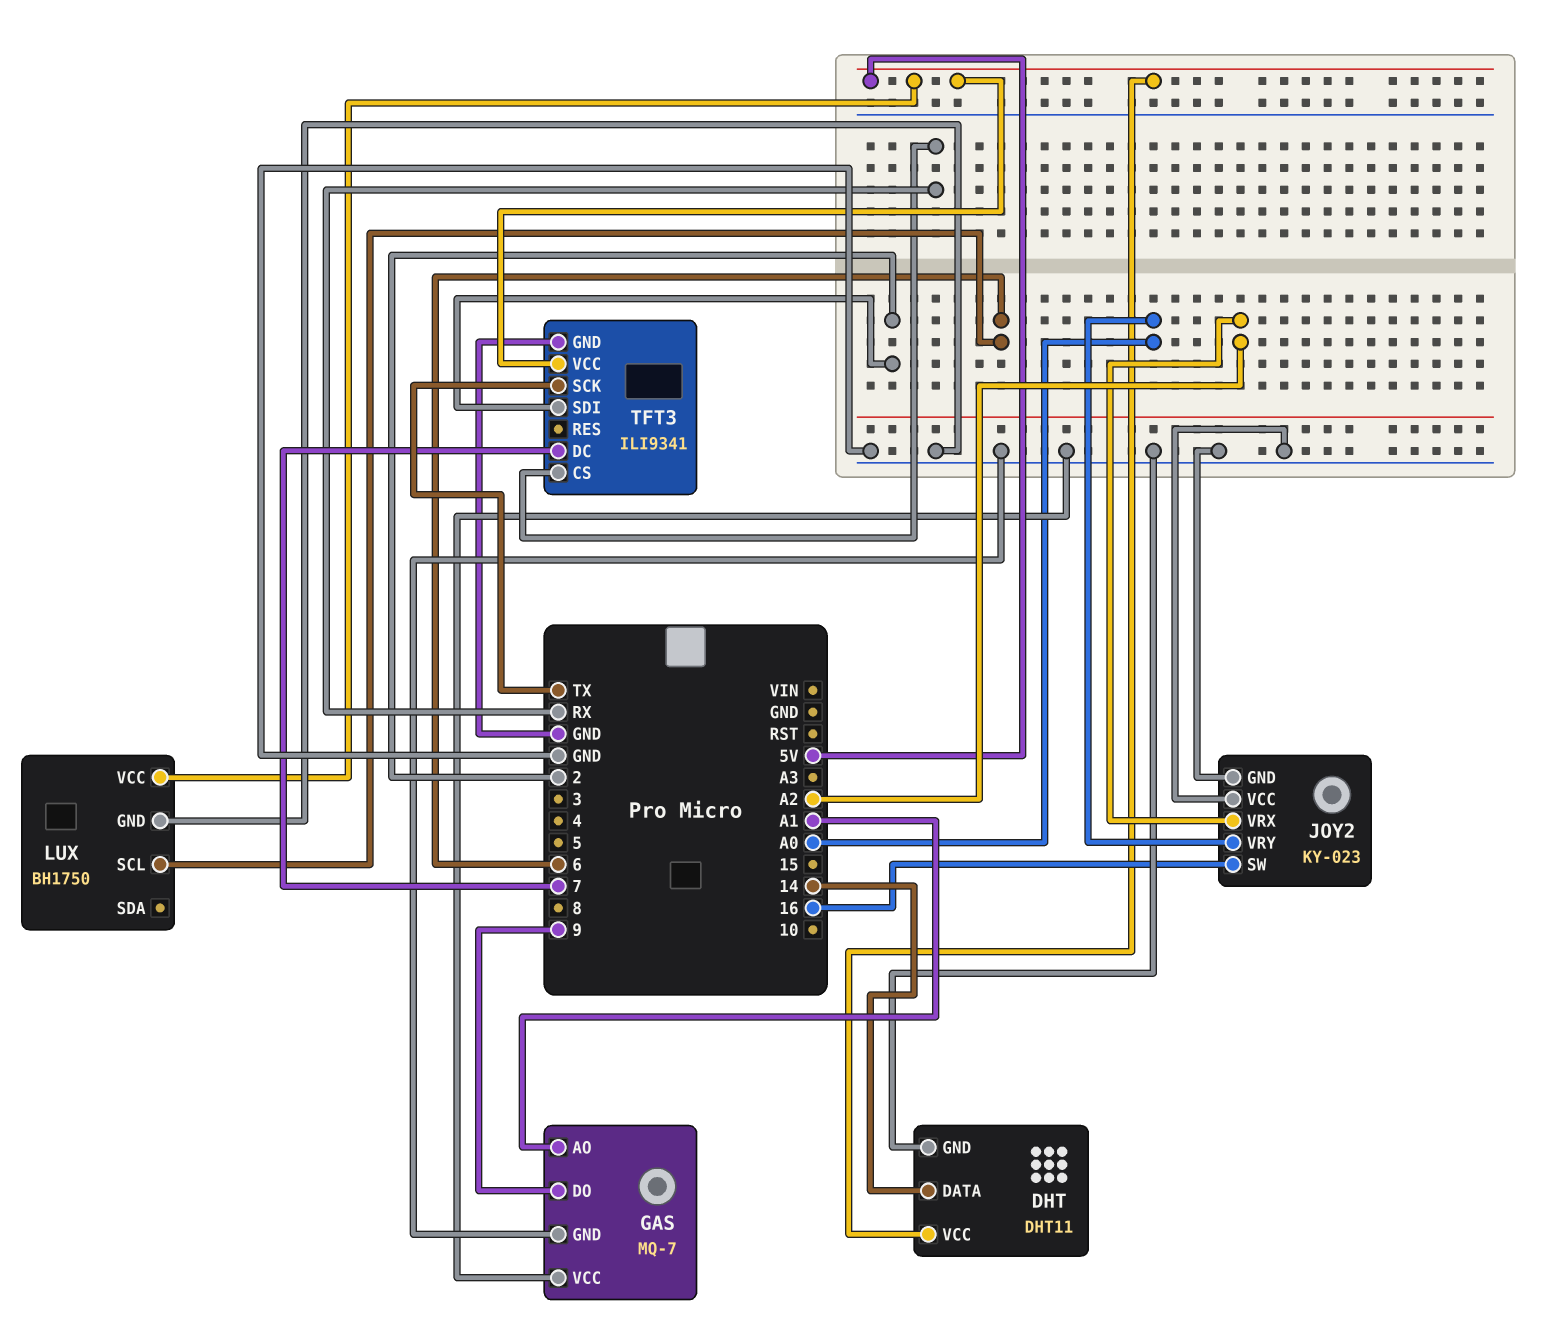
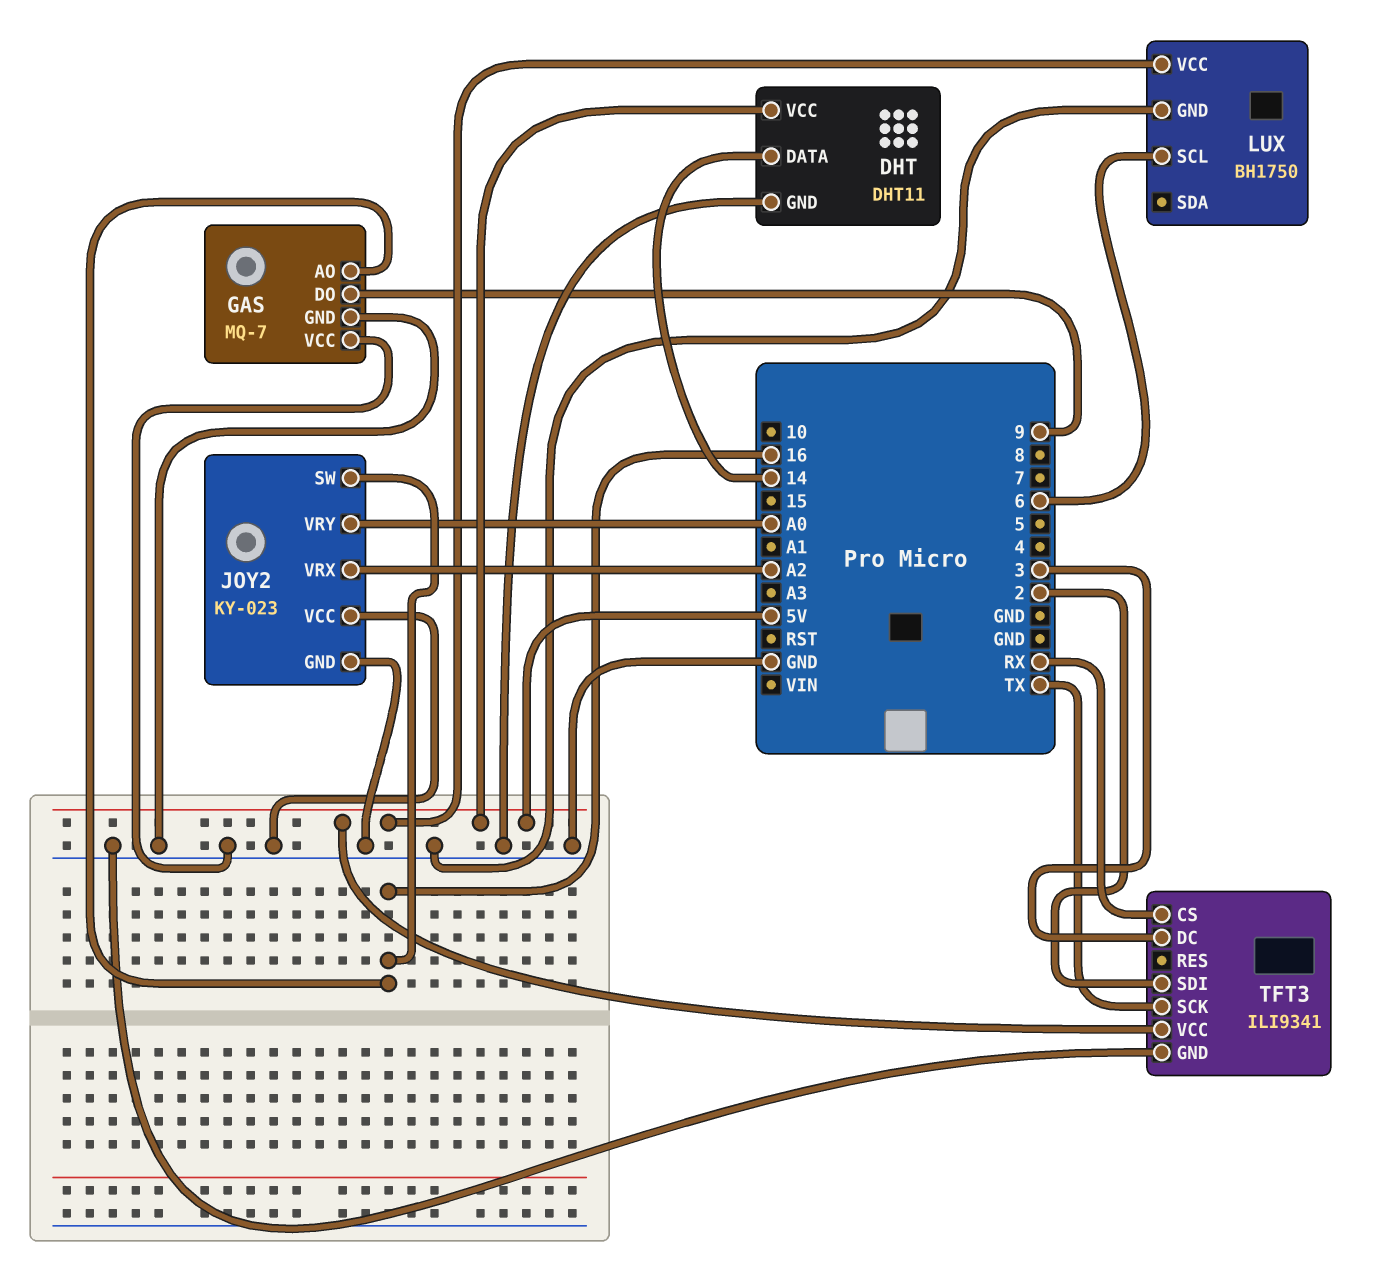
GAS pin AO: A1 -> 16
TFT3 pin DC: 7 -> 3

